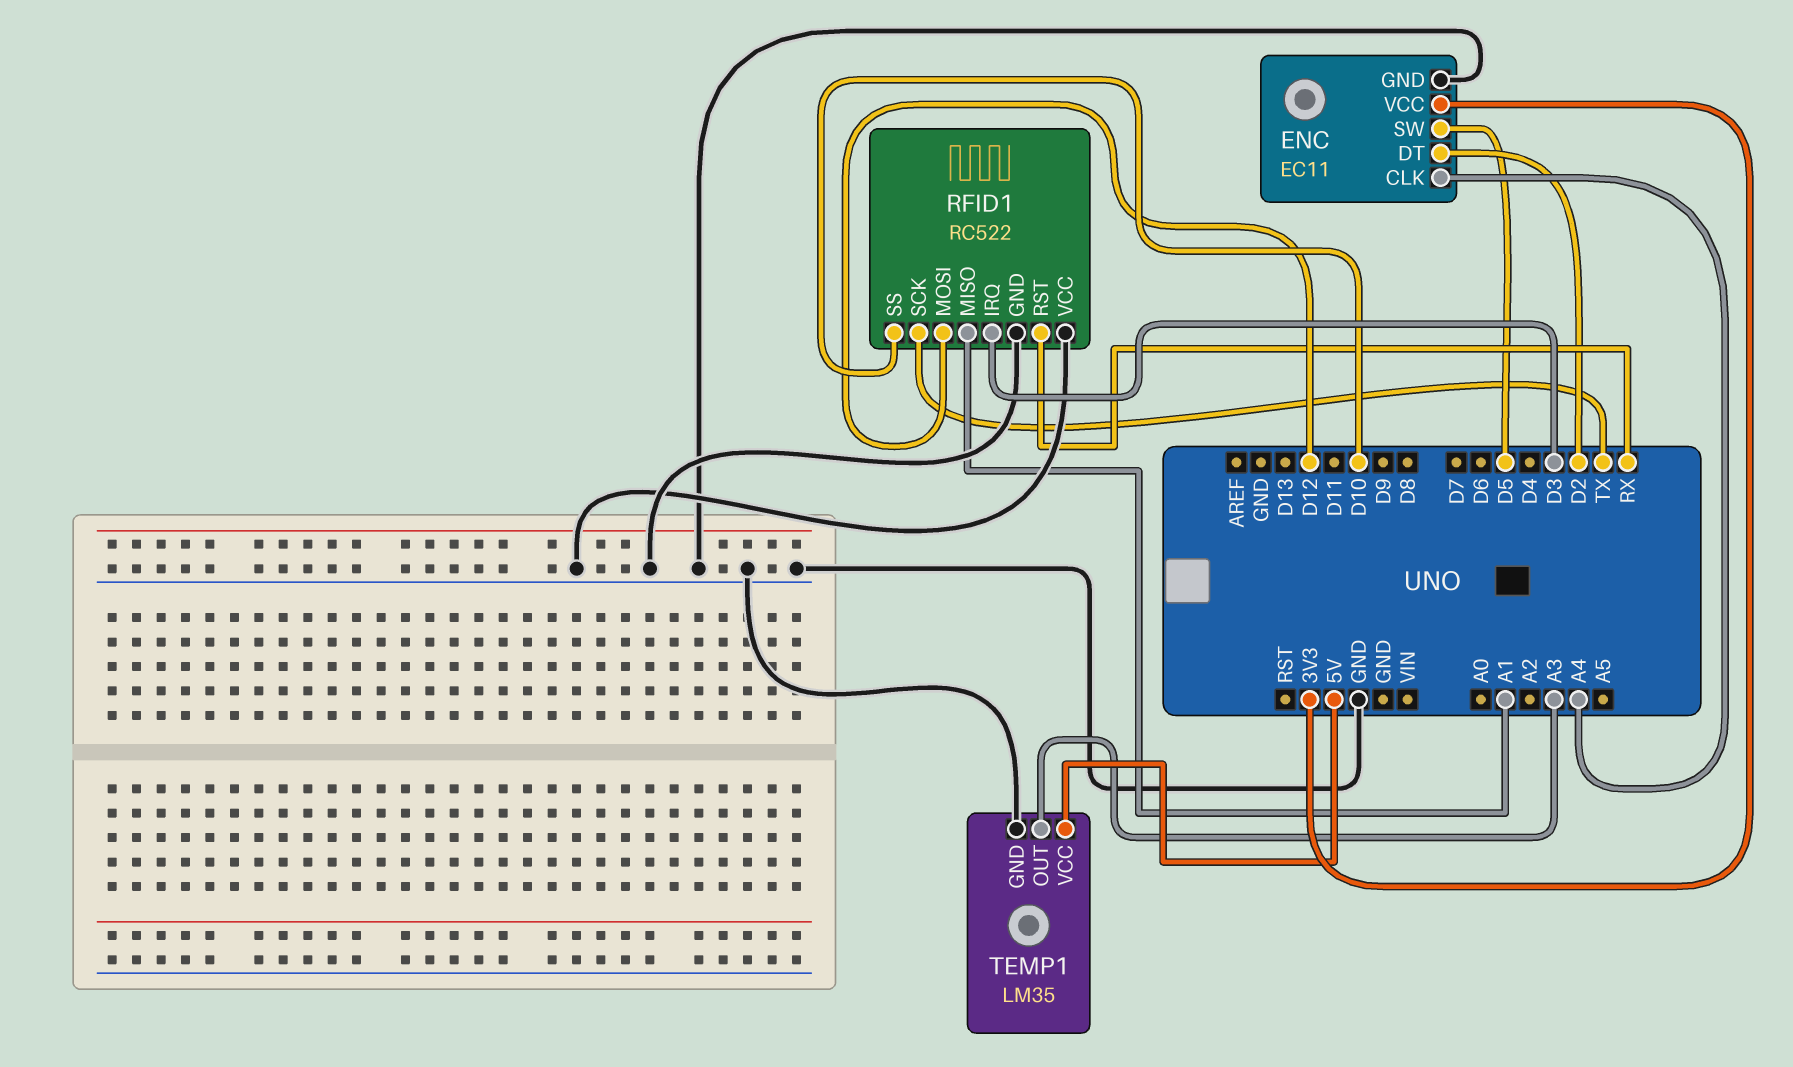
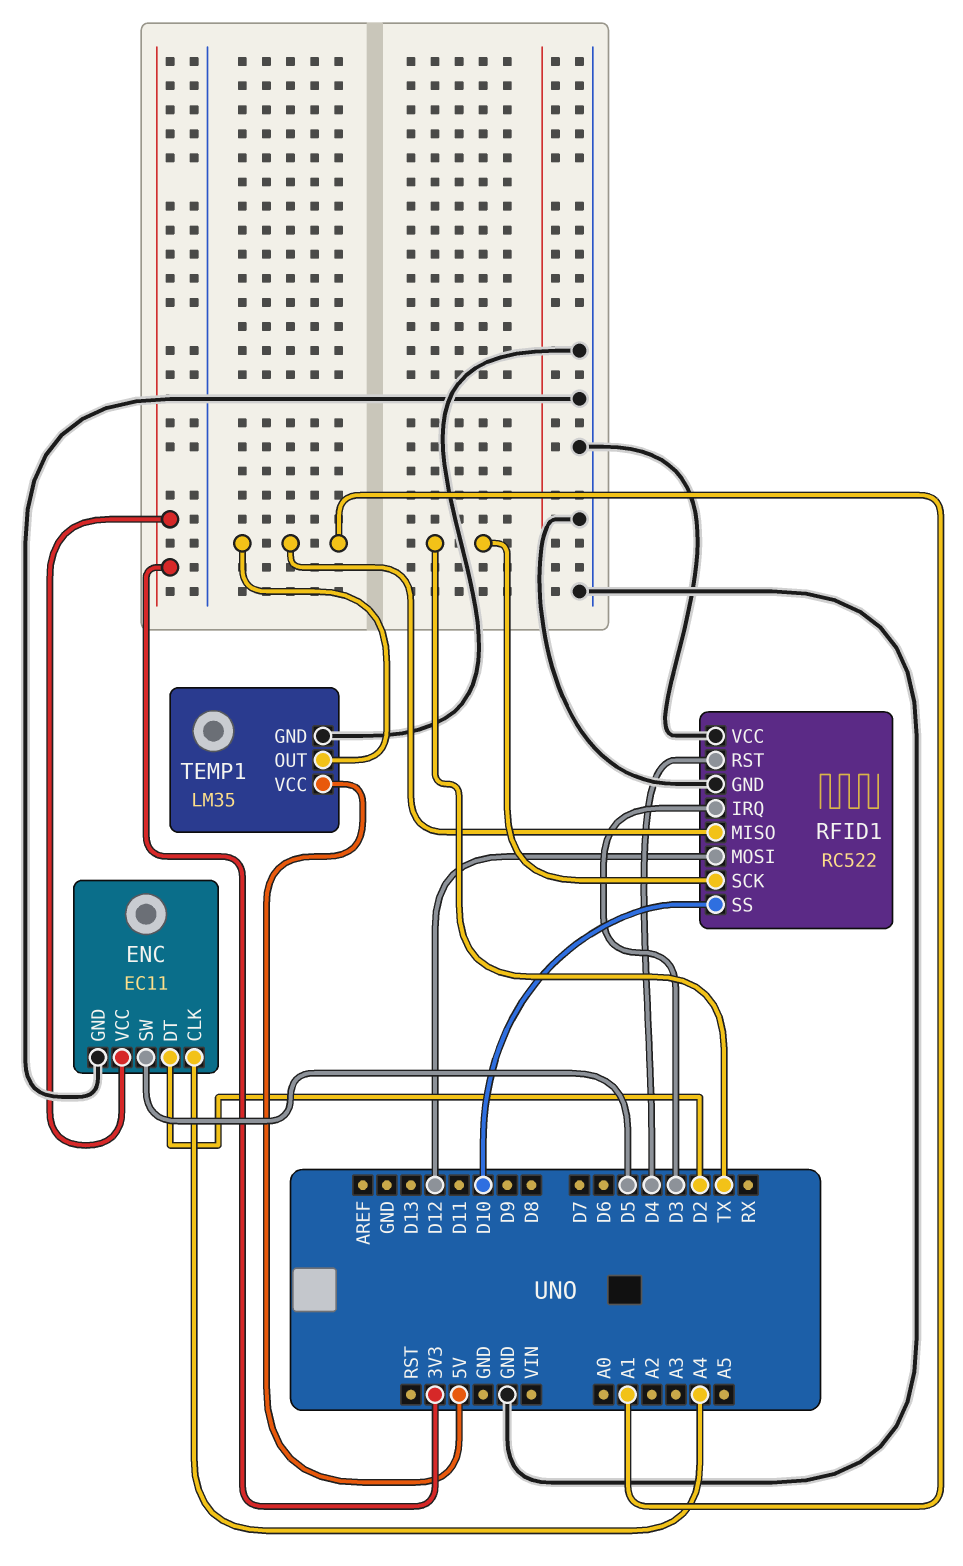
RFID1 pin RST: RX -> D4
TEMP1 pin OUT: A3 -> A1

